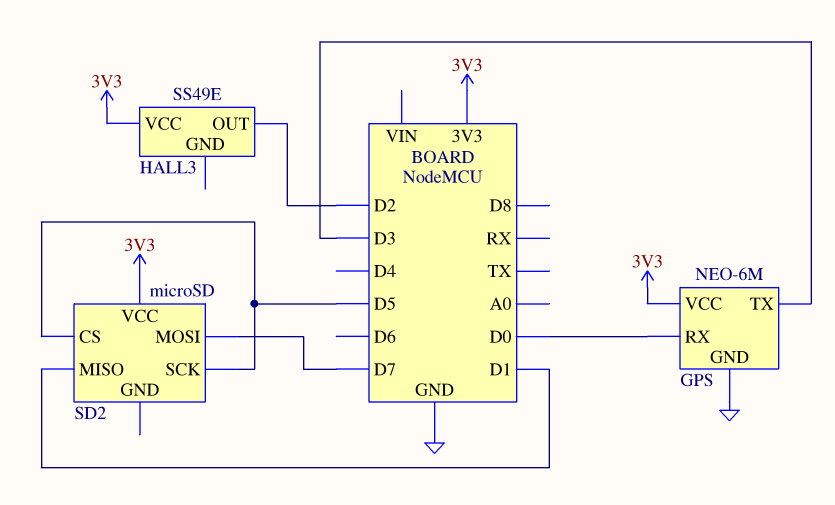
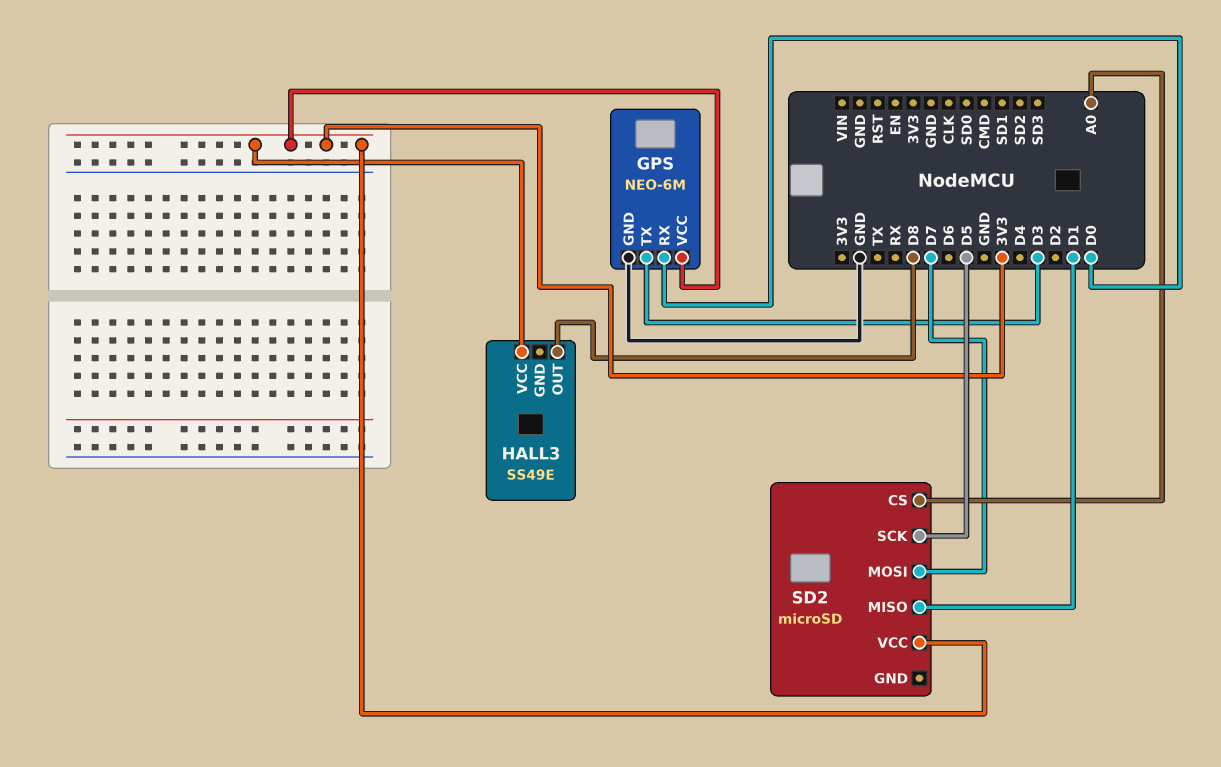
HALL3 pin OUT: D2 -> D8
SD2 pin CS: D5 -> A0

